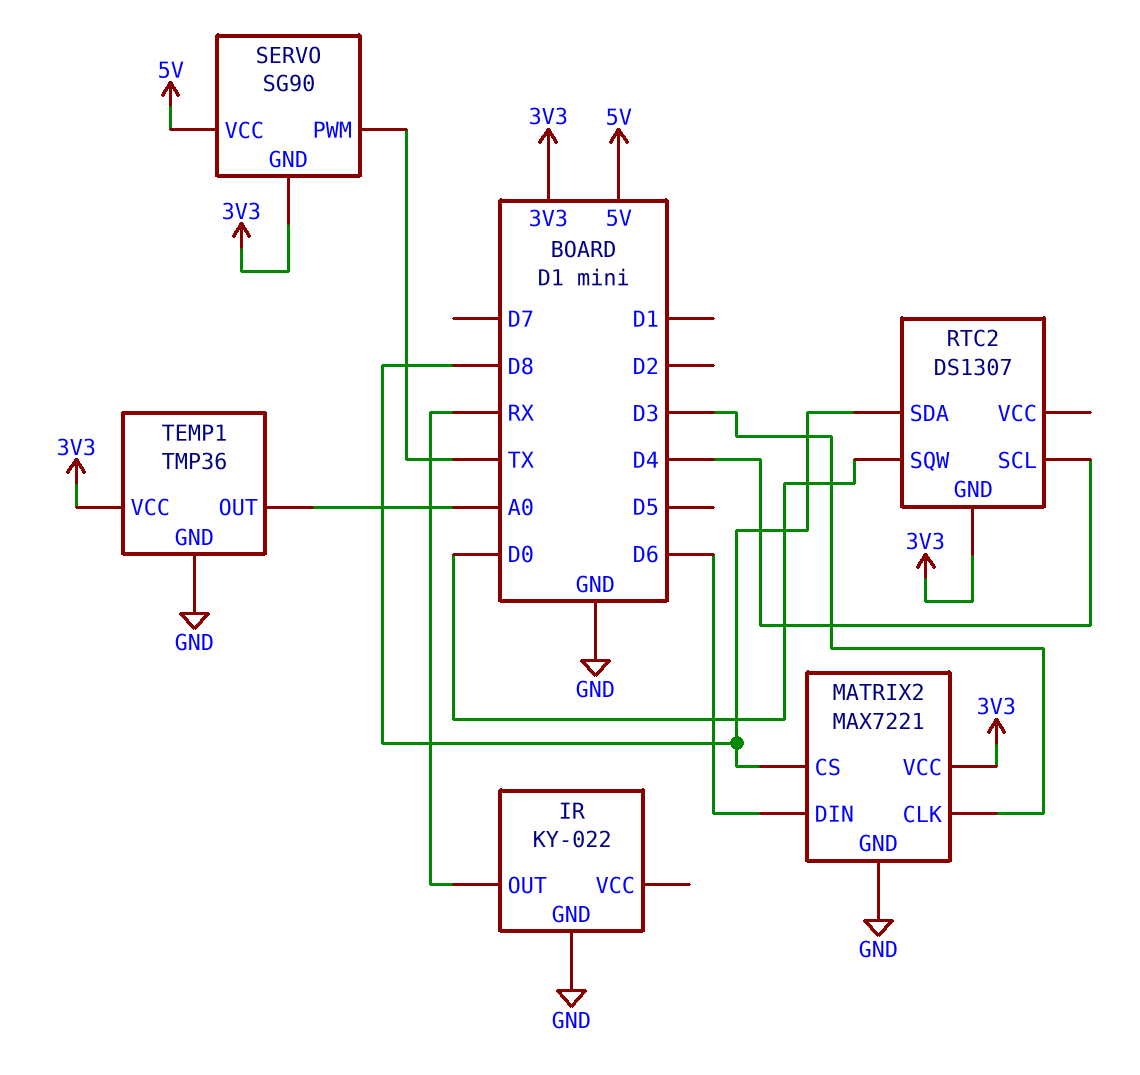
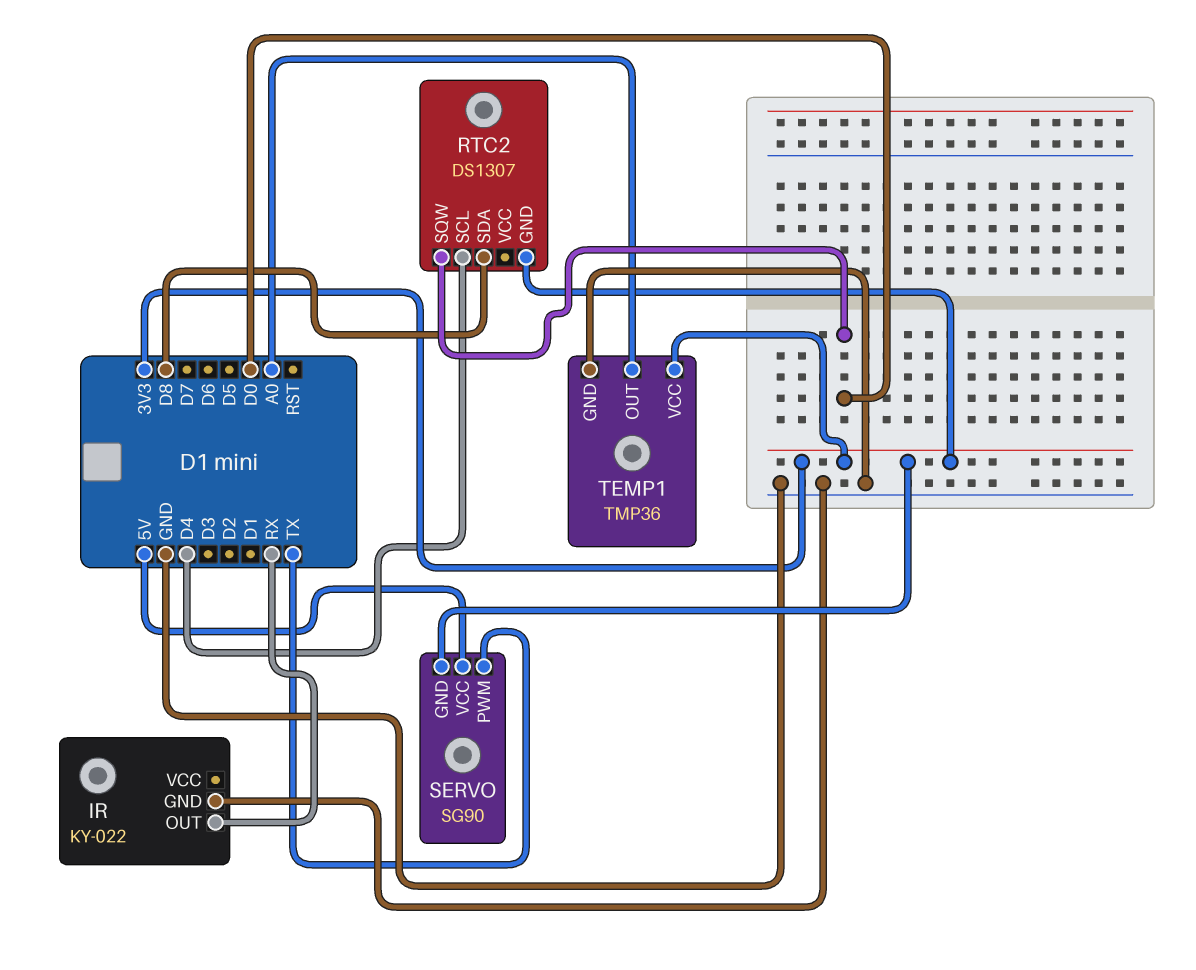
MATRIX2: MAX7221 -> none
MATRIX2 pin CLK: D3 -> none
MATRIX2 pin CS: D8 -> none
MATRIX2 pin DIN: D6 -> none
MATRIX2 pin GND: GND -> none
MATRIX2 pin VCC: 3V3 -> none

